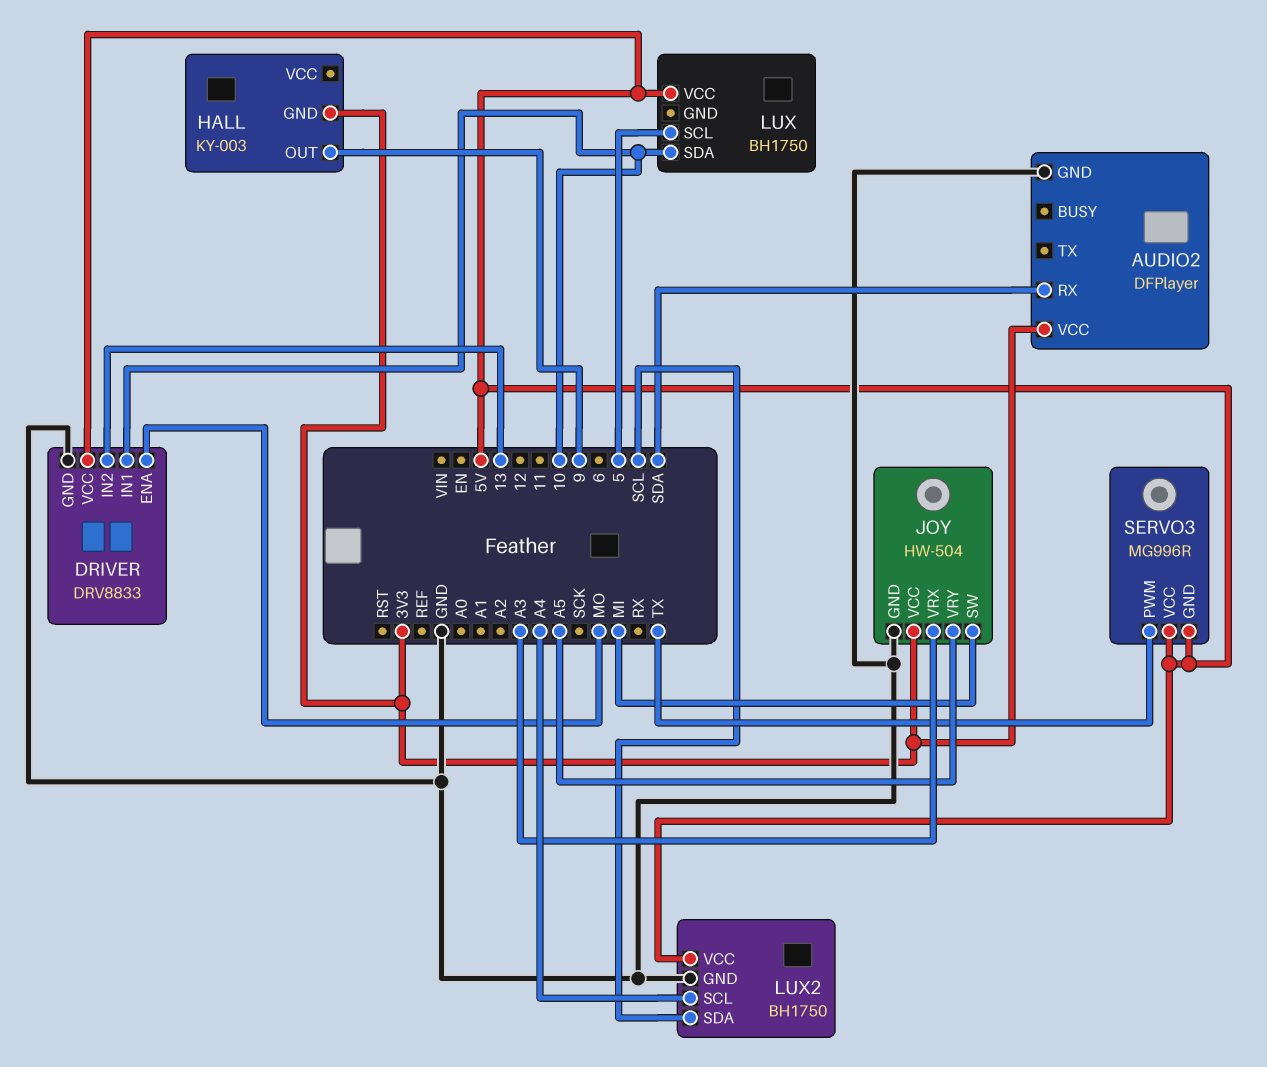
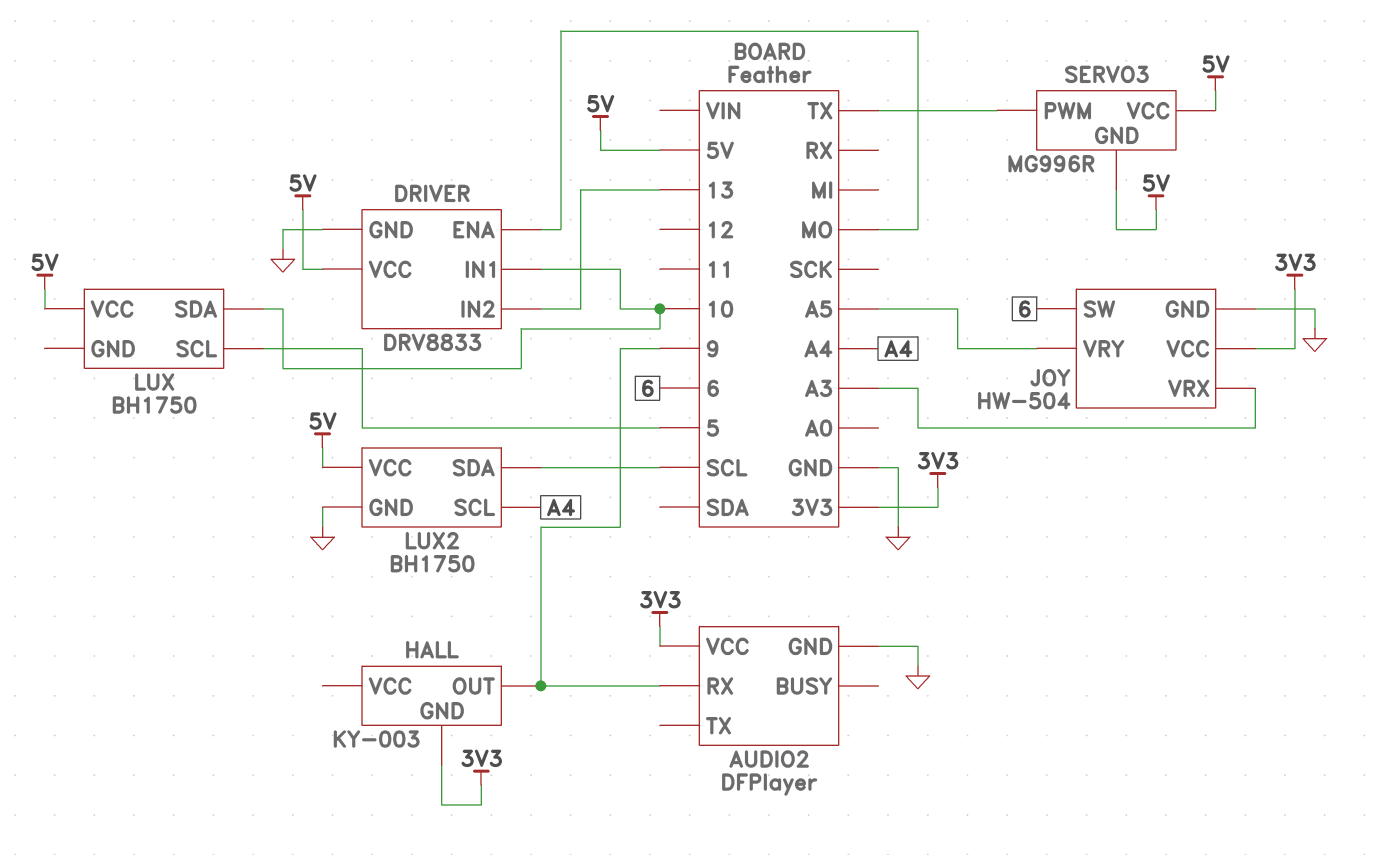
AUDIO2 pin RX: SDA -> 9
JOY pin SW: MI -> 6

